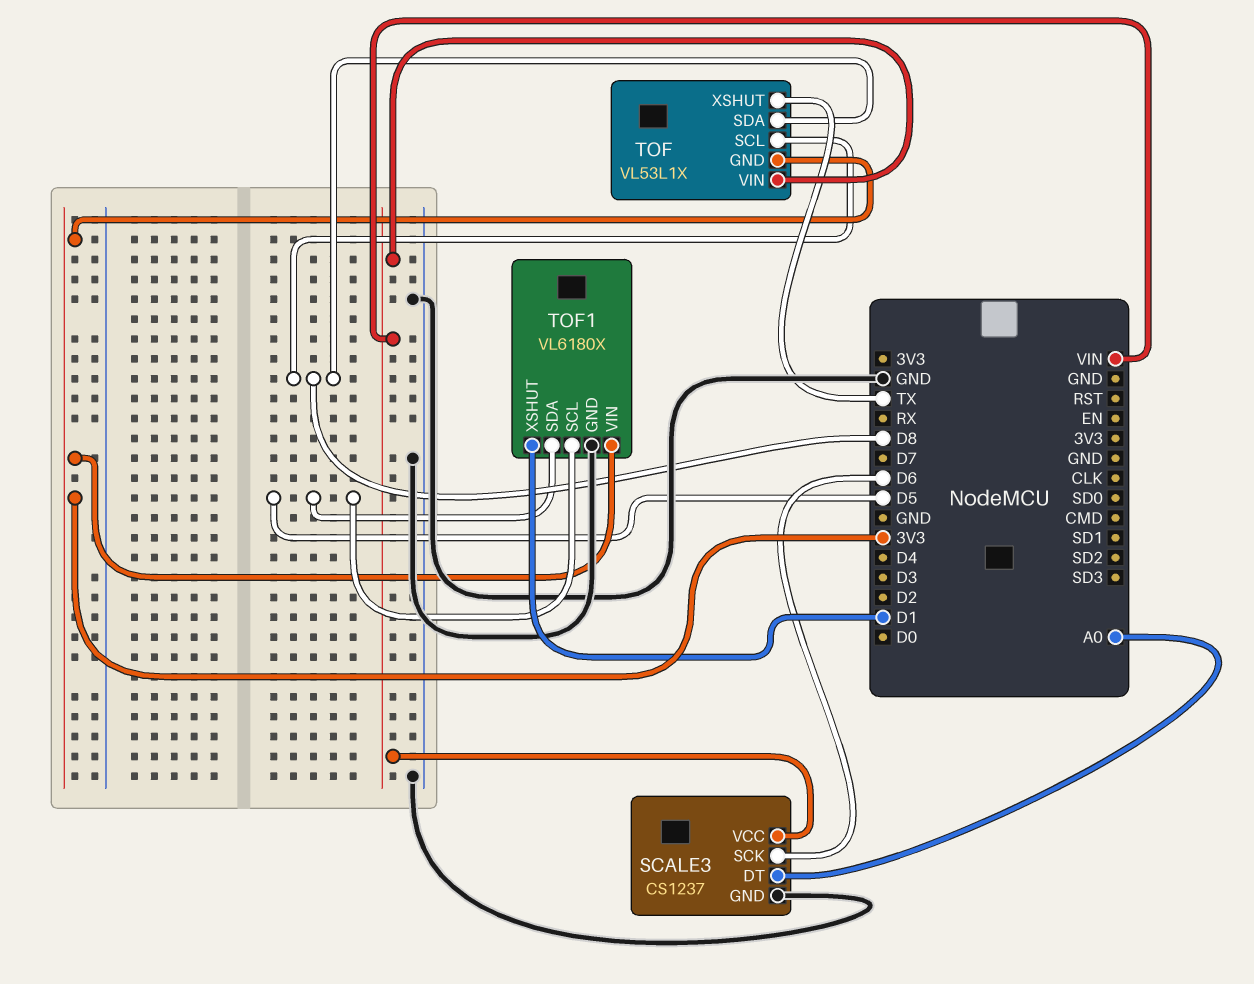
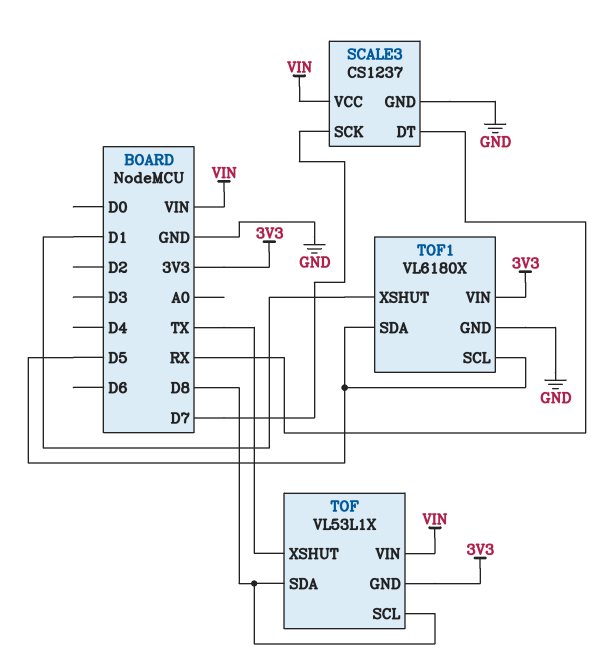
SCALE3 pin DT: A0 -> RX
SCALE3 pin SCK: D6 -> D7

